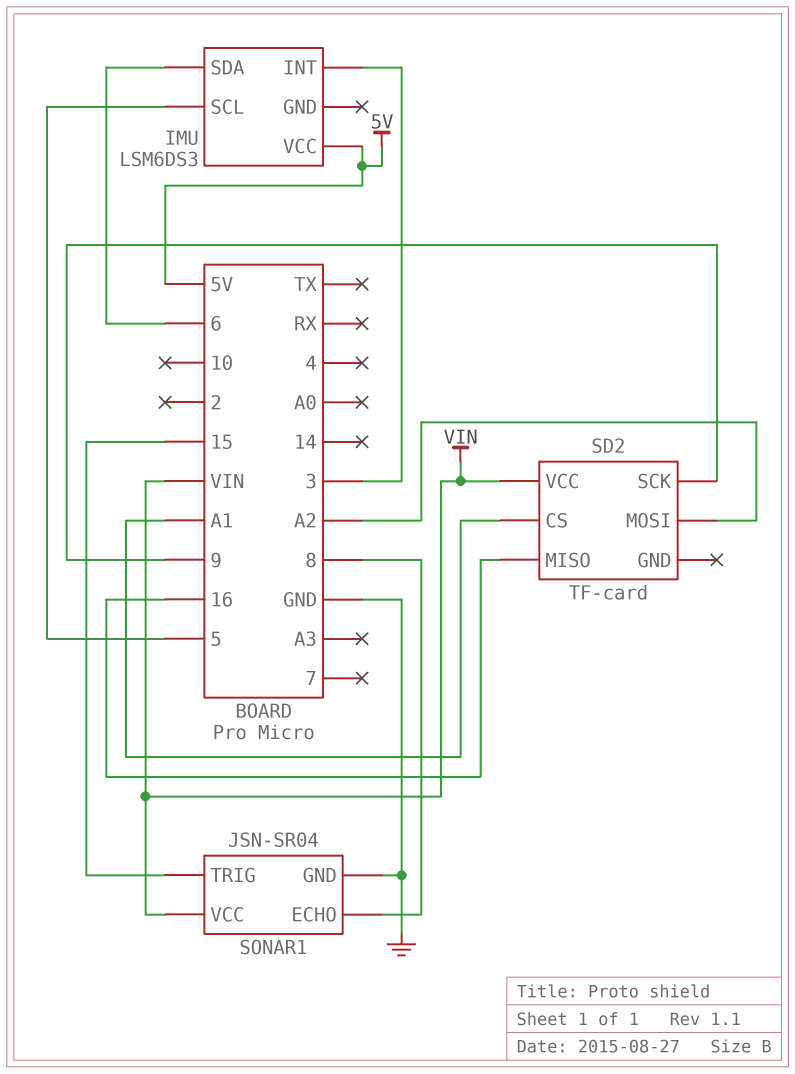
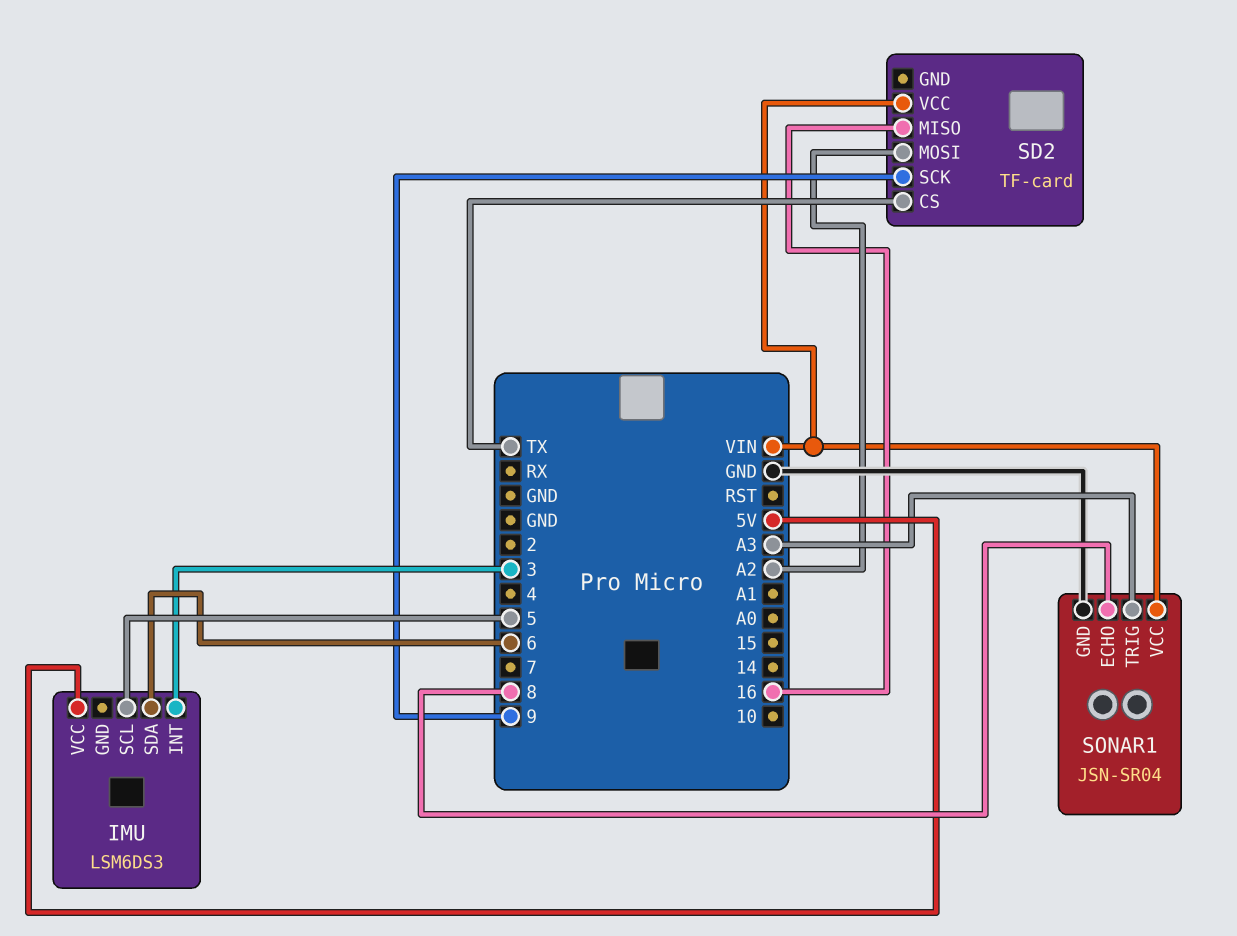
SD2 pin CS: A1 -> TX
SONAR1 pin TRIG: 15 -> A3

